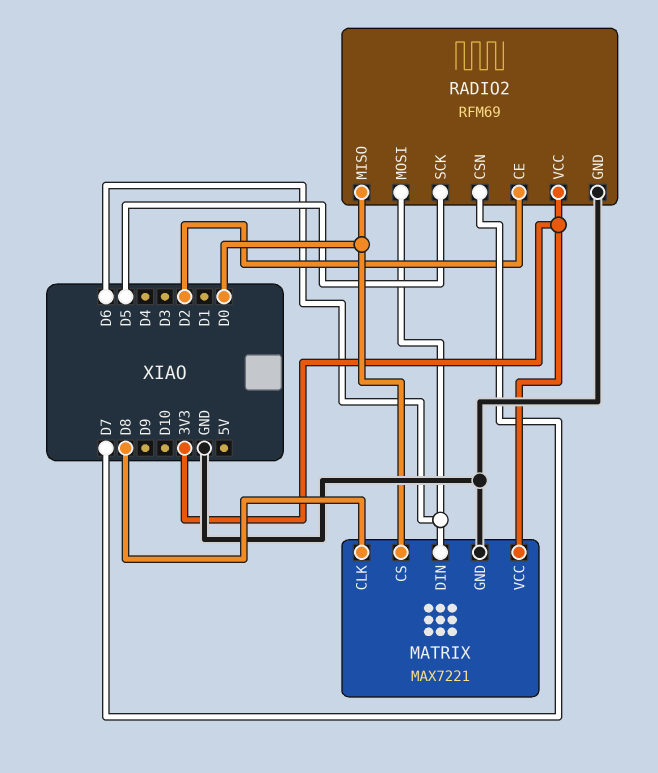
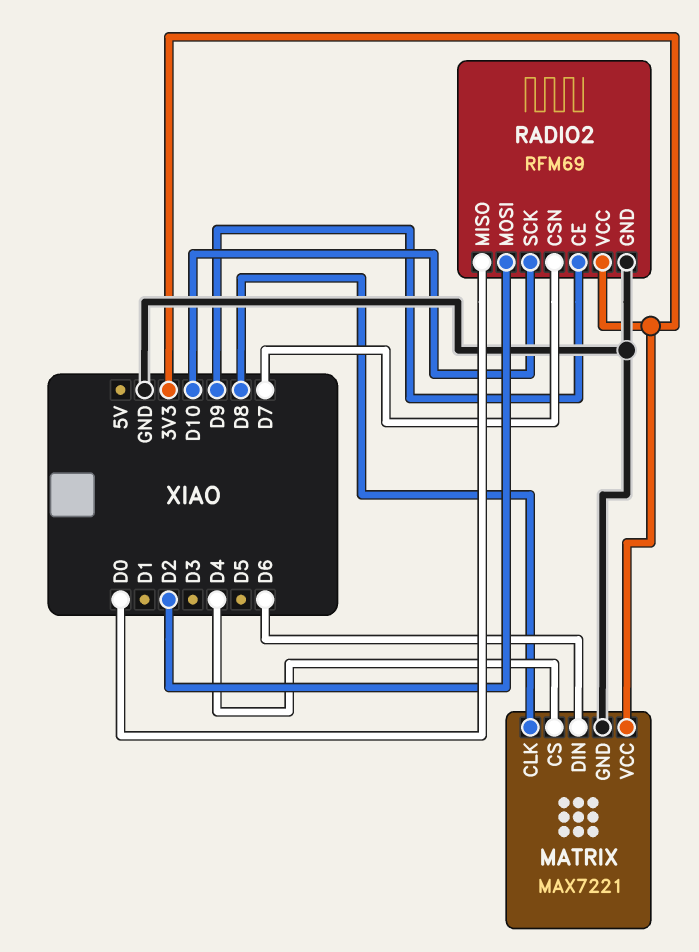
MATRIX pin CS: D0 -> D4
RADIO2 pin CE: D2 -> D9
RADIO2 pin MOSI: D6 -> D2
RADIO2 pin SCK: D5 -> D10

